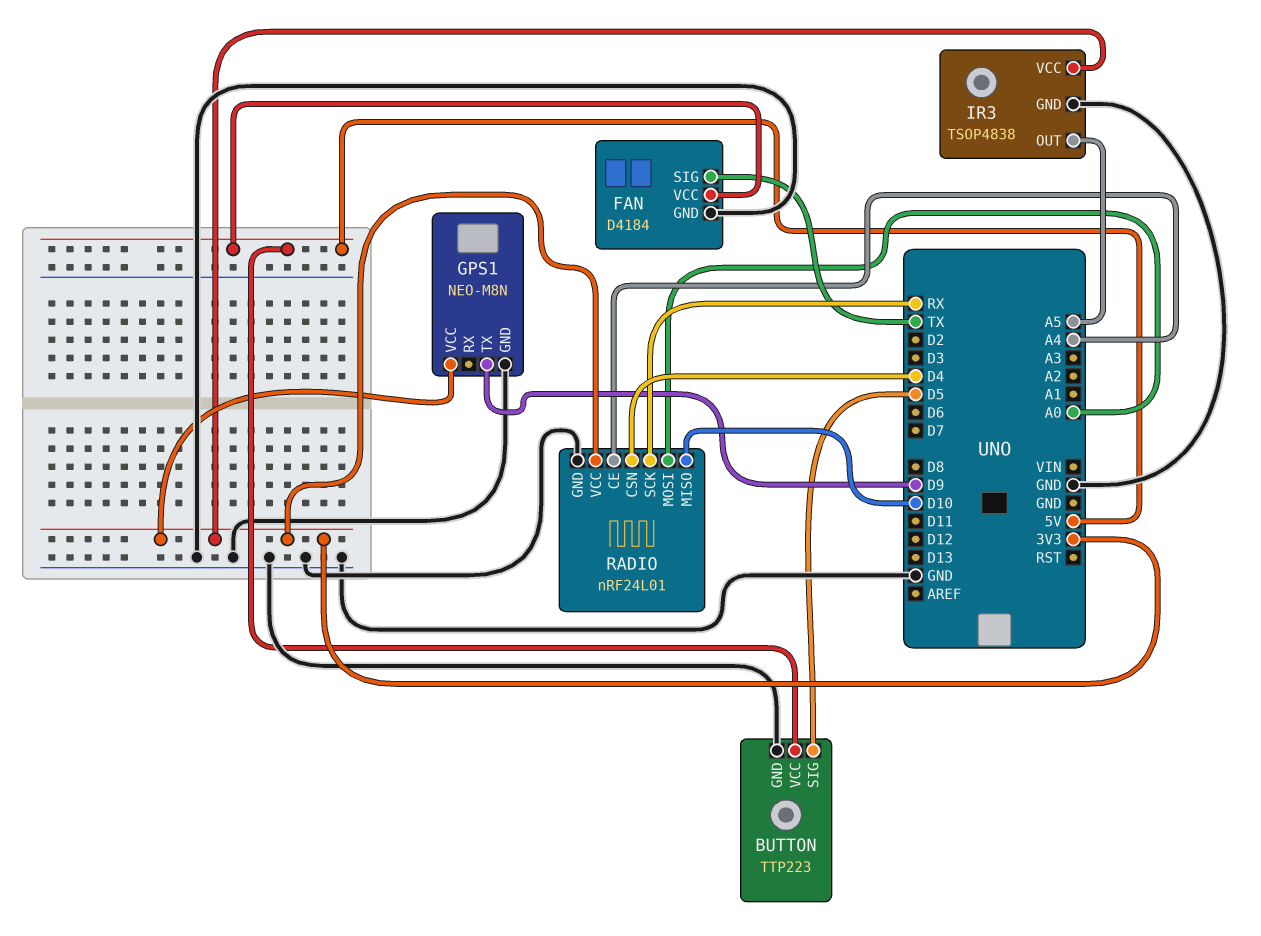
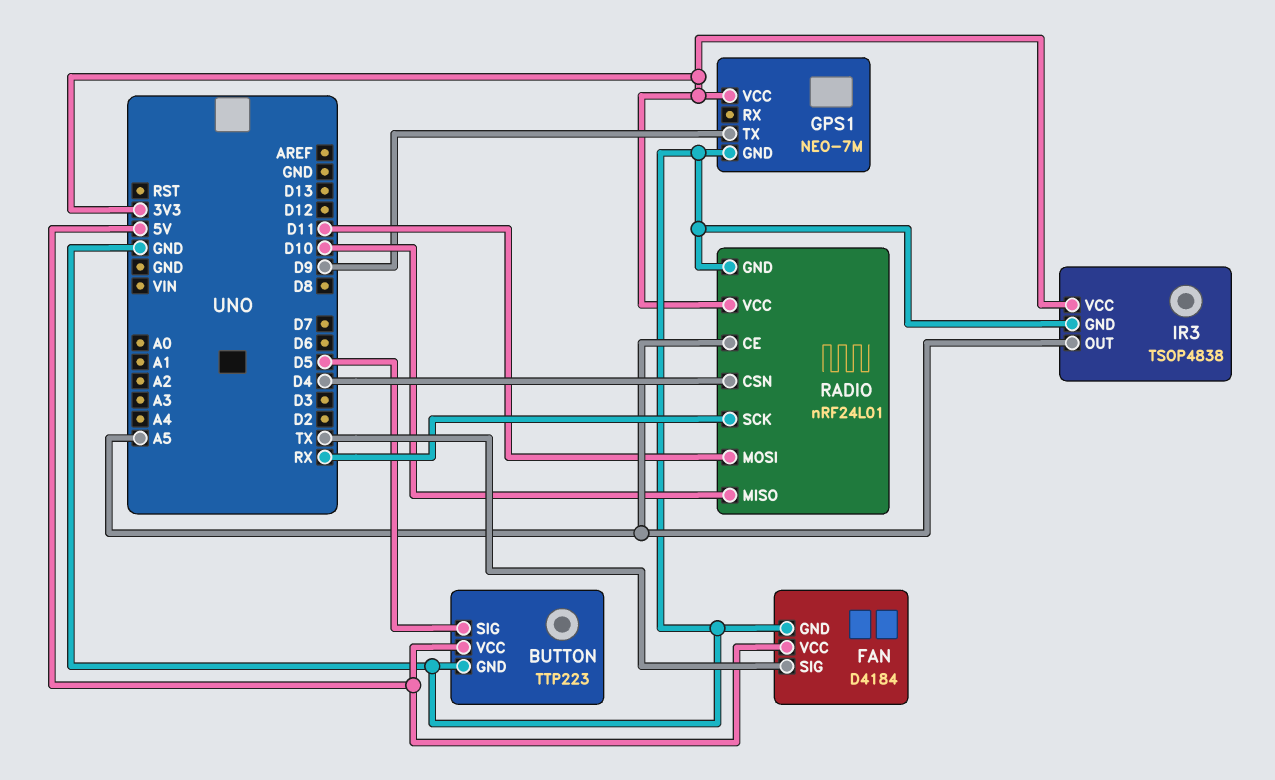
GPS1: NEO-M8N -> NEO-7M
RADIO pin CE: A4 -> A5
RADIO pin MOSI: A0 -> D11

